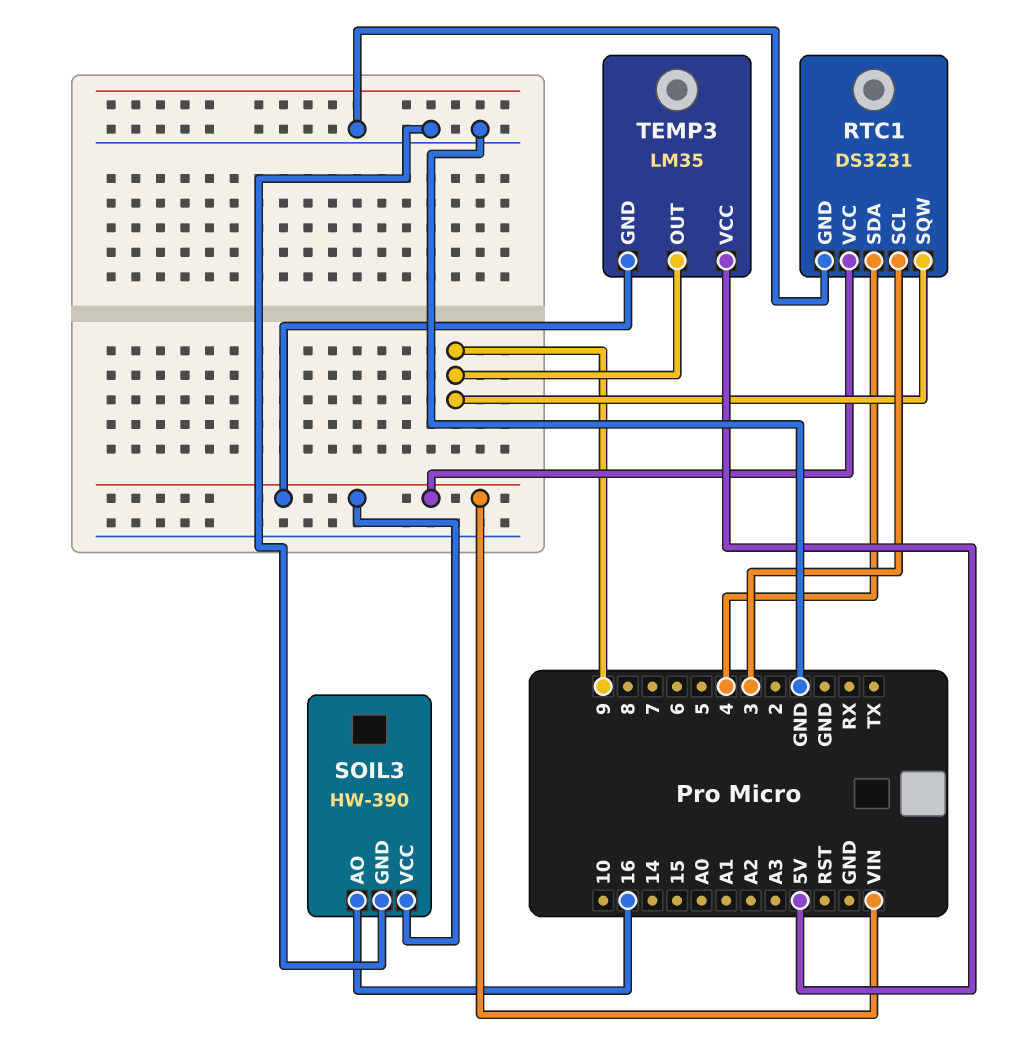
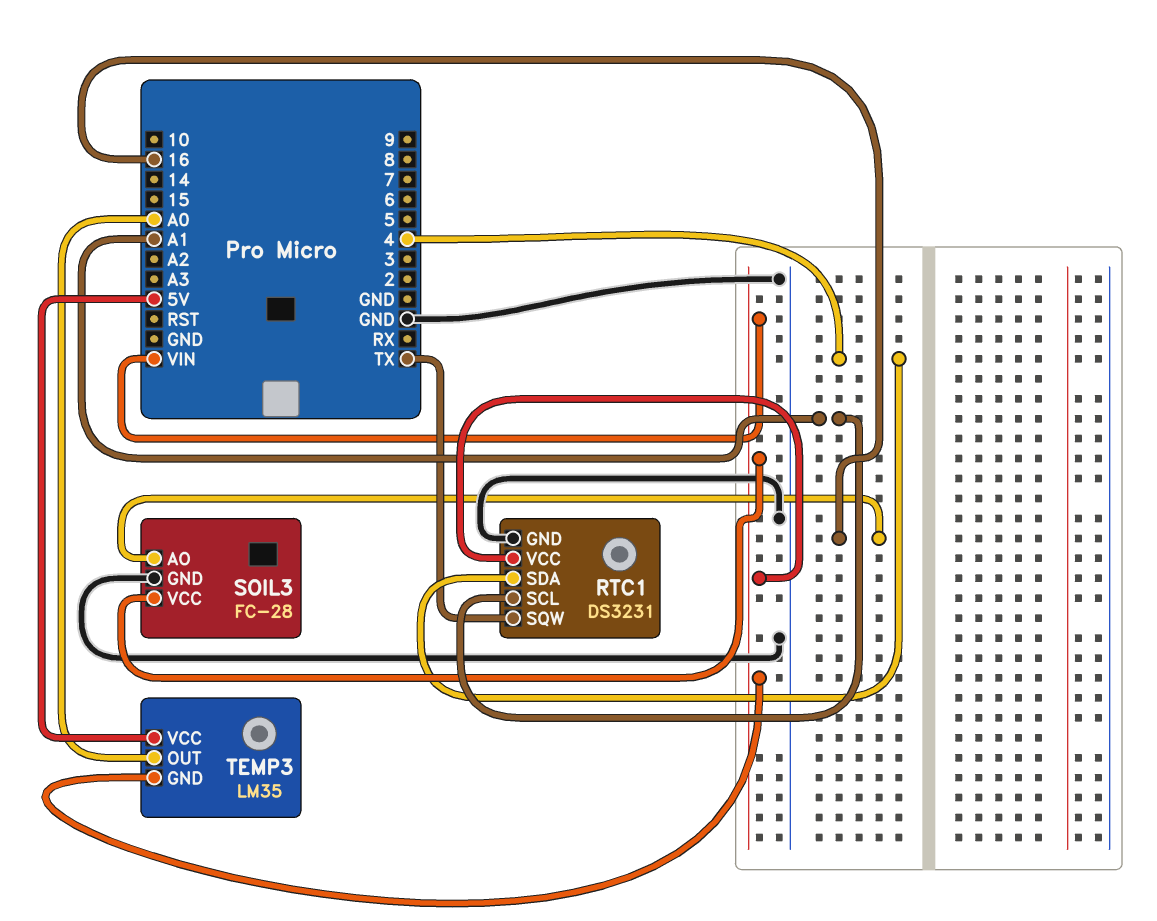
RTC1 pin SCL: 3 -> A1
RTC1 pin SQW: 9 -> TX
SOIL3: HW-390 -> FC-28
TEMP3 pin OUT: 9 -> A0

